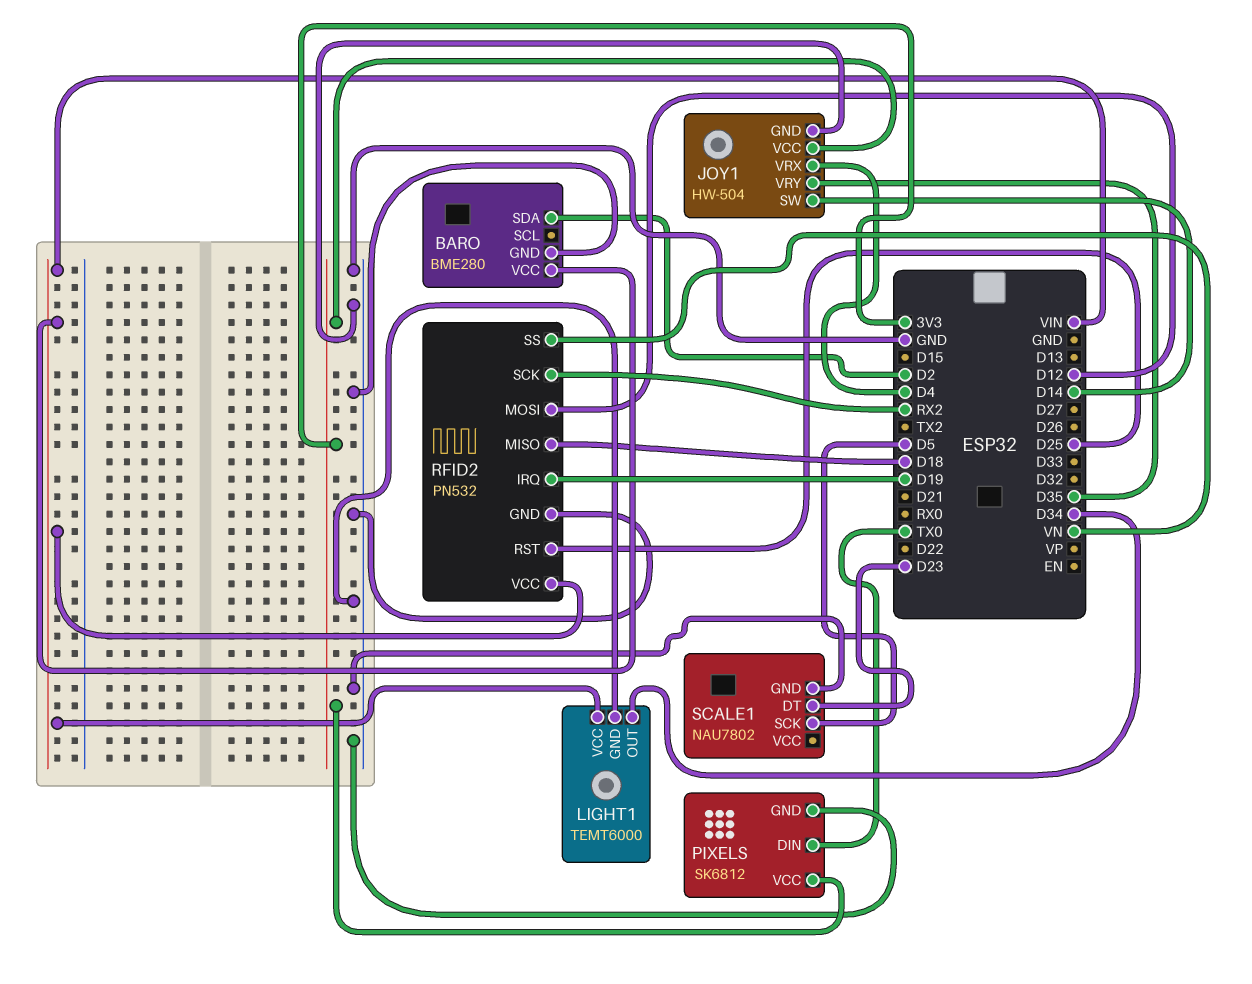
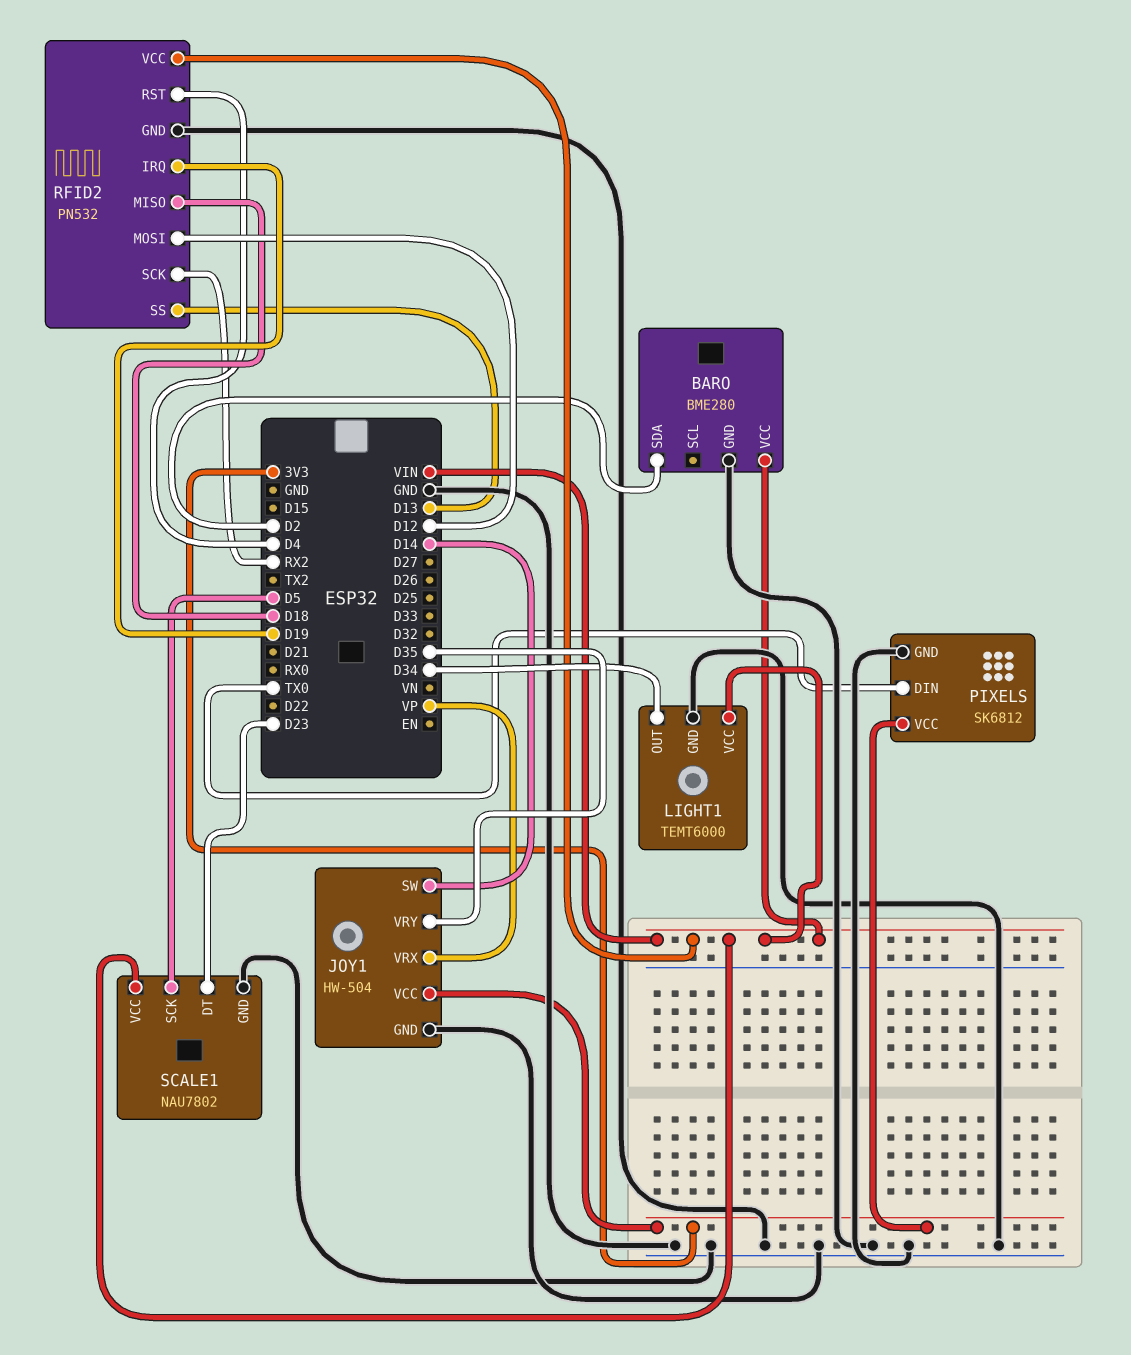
JOY1 pin VRX: D4 -> VP
RFID2 pin RST: D25 -> D4
RFID2 pin SS: VN -> D13
SCALE1 pin VCC: none -> VIN

